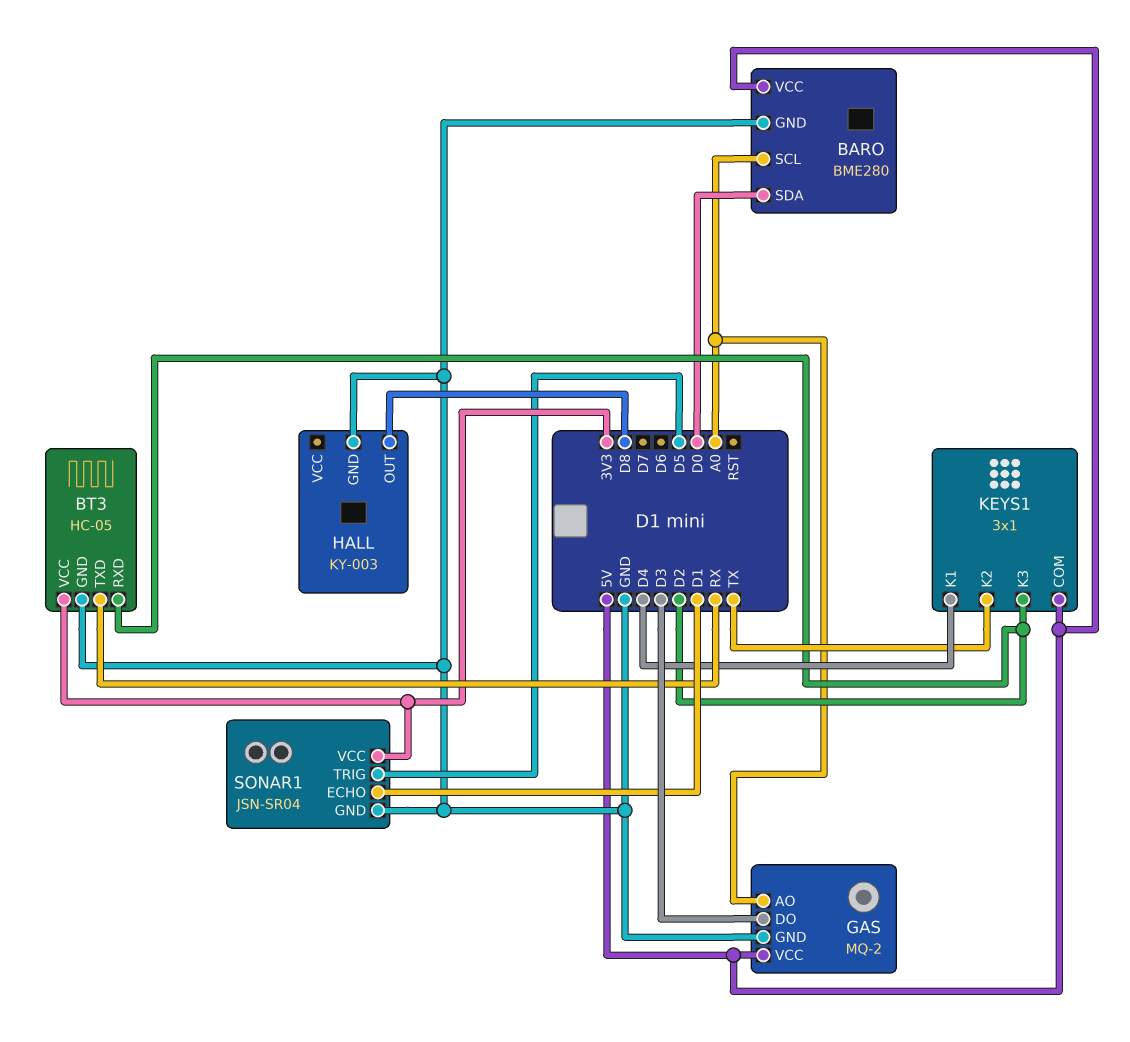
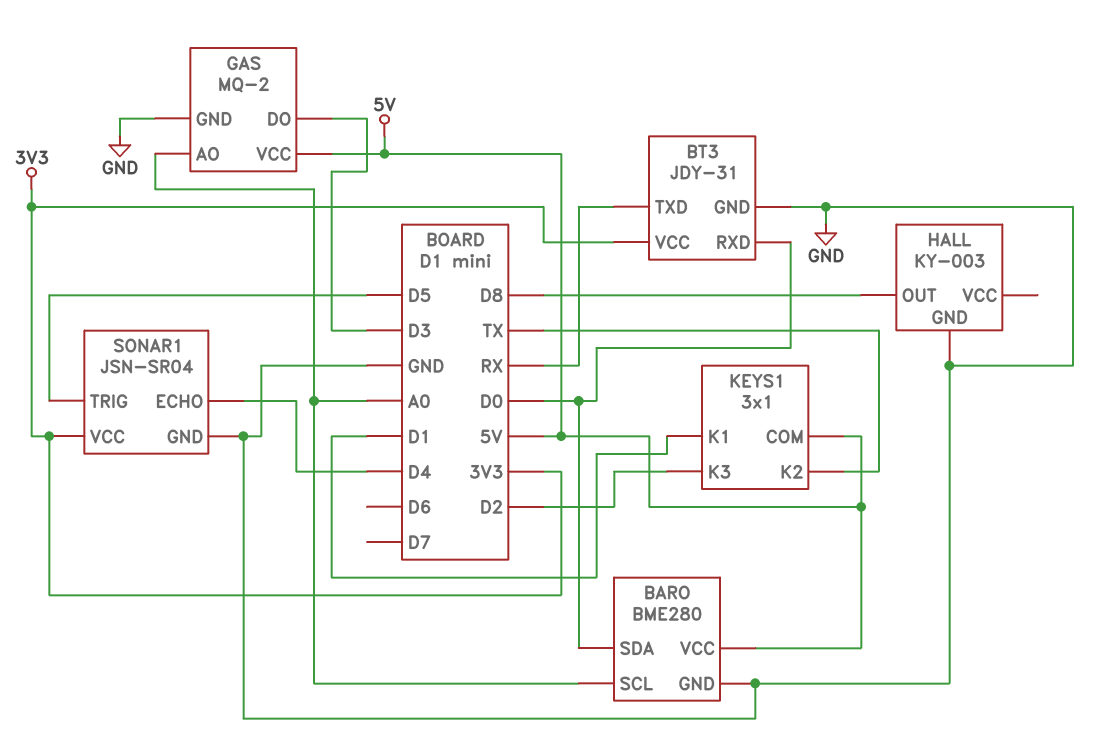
BT3: HC-05 -> JDY-31
BT3 pin RXD: D2 -> D0
KEYS1 pin K1: D4 -> D1
SONAR1 pin ECHO: D1 -> D4

